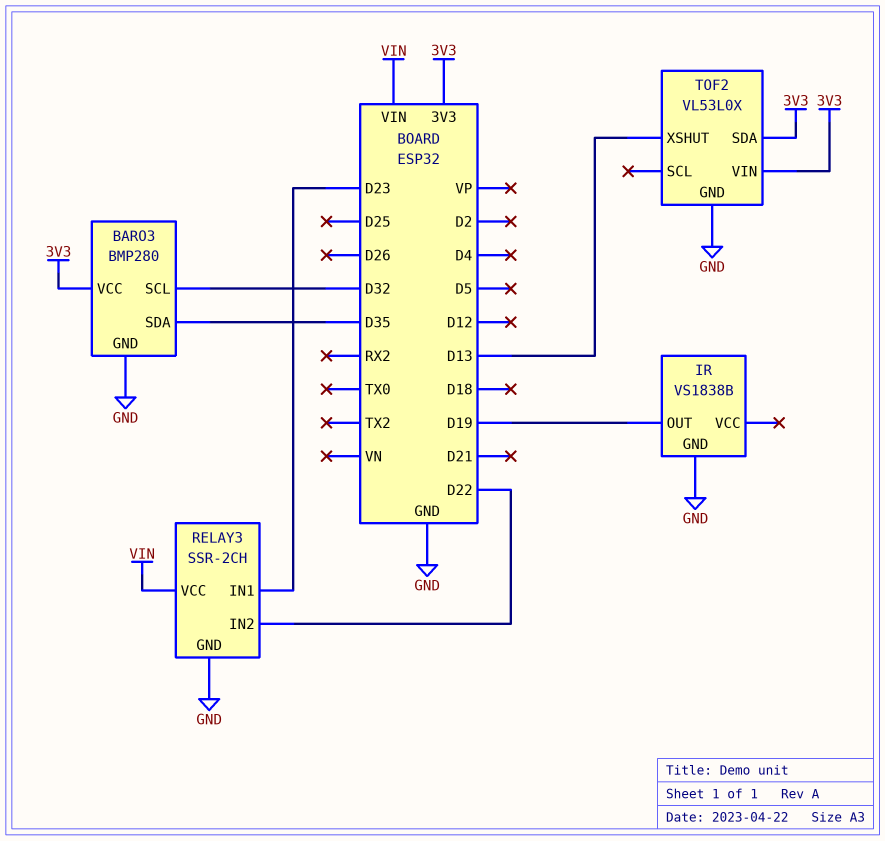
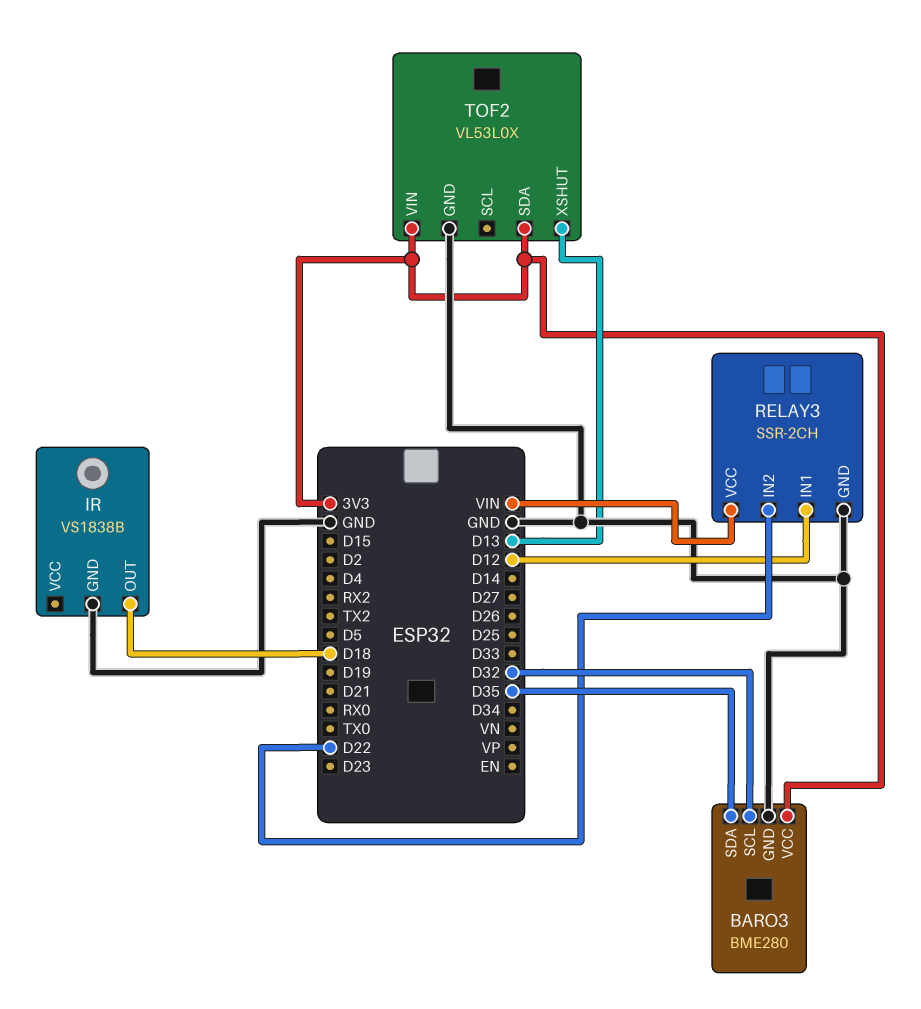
BARO3: BMP280 -> BME280
IR pin OUT: D19 -> D18
RELAY3 pin IN1: D23 -> D12

